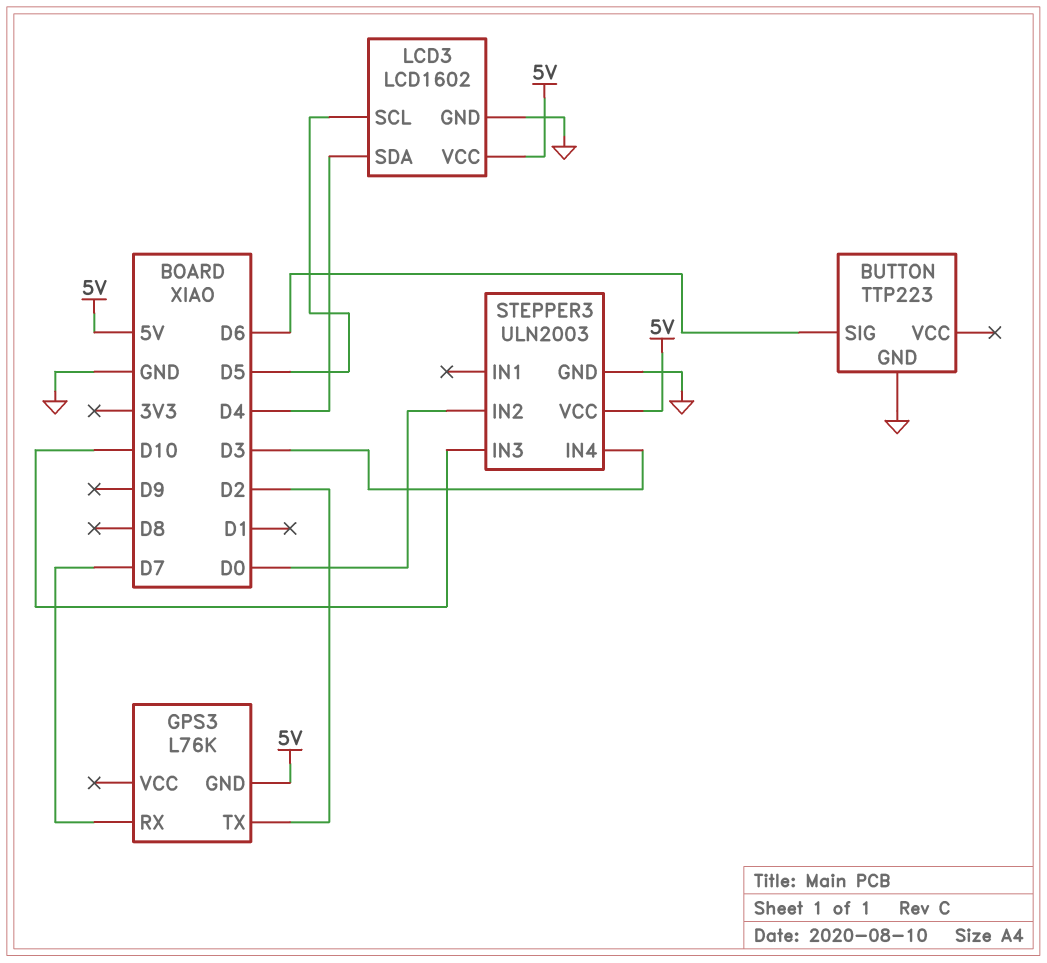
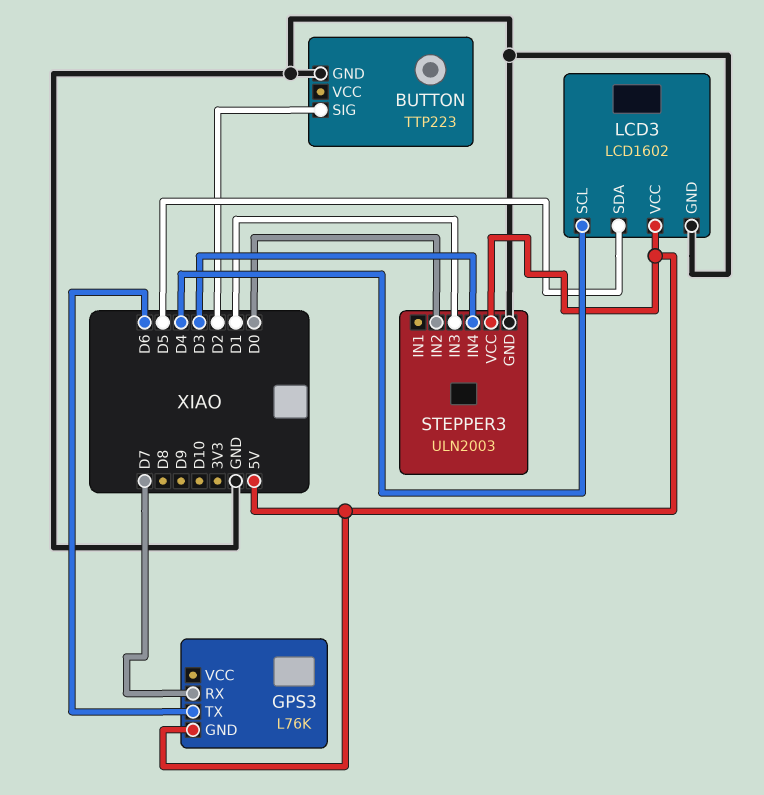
BUTTON pin SIG: D6 -> D2
GPS3 pin TX: D2 -> D6
LCD3 pin SCL: D5 -> D4
LCD3 pin SDA: D4 -> D5
STEPPER3 pin IN3: D10 -> D1

